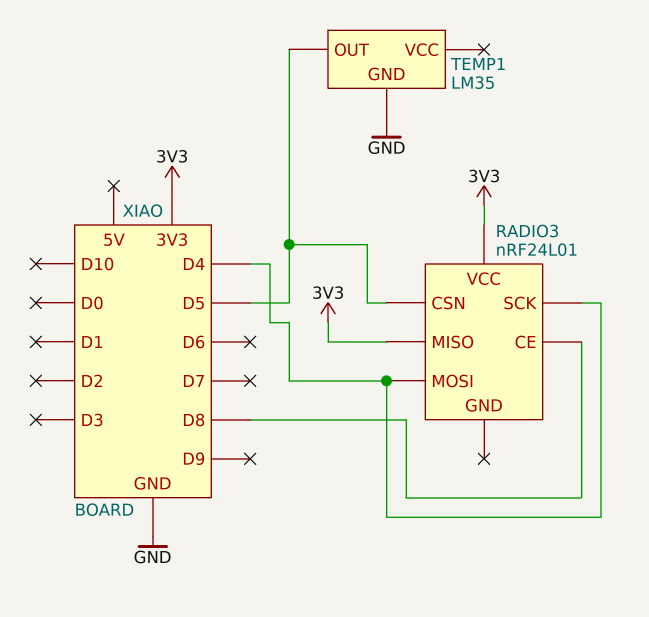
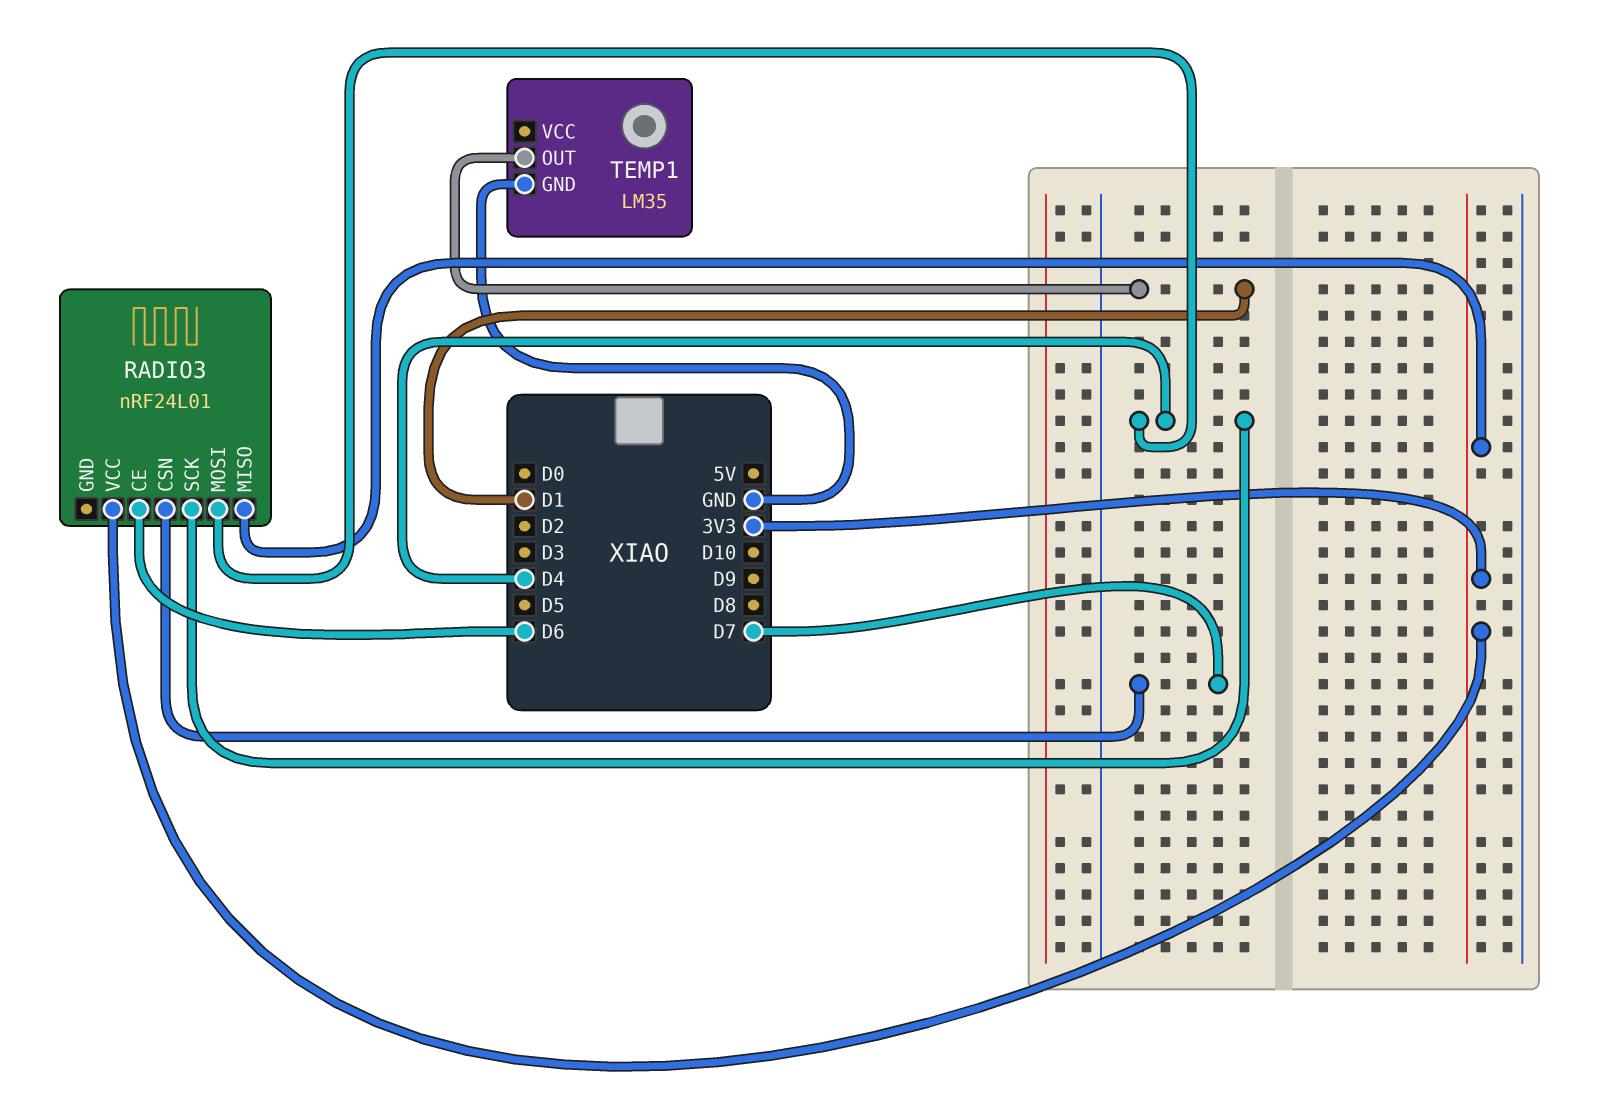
RADIO3 pin CE: D8 -> D6
RADIO3 pin CSN: D5 -> D7
TEMP1 pin OUT: D5 -> D1

